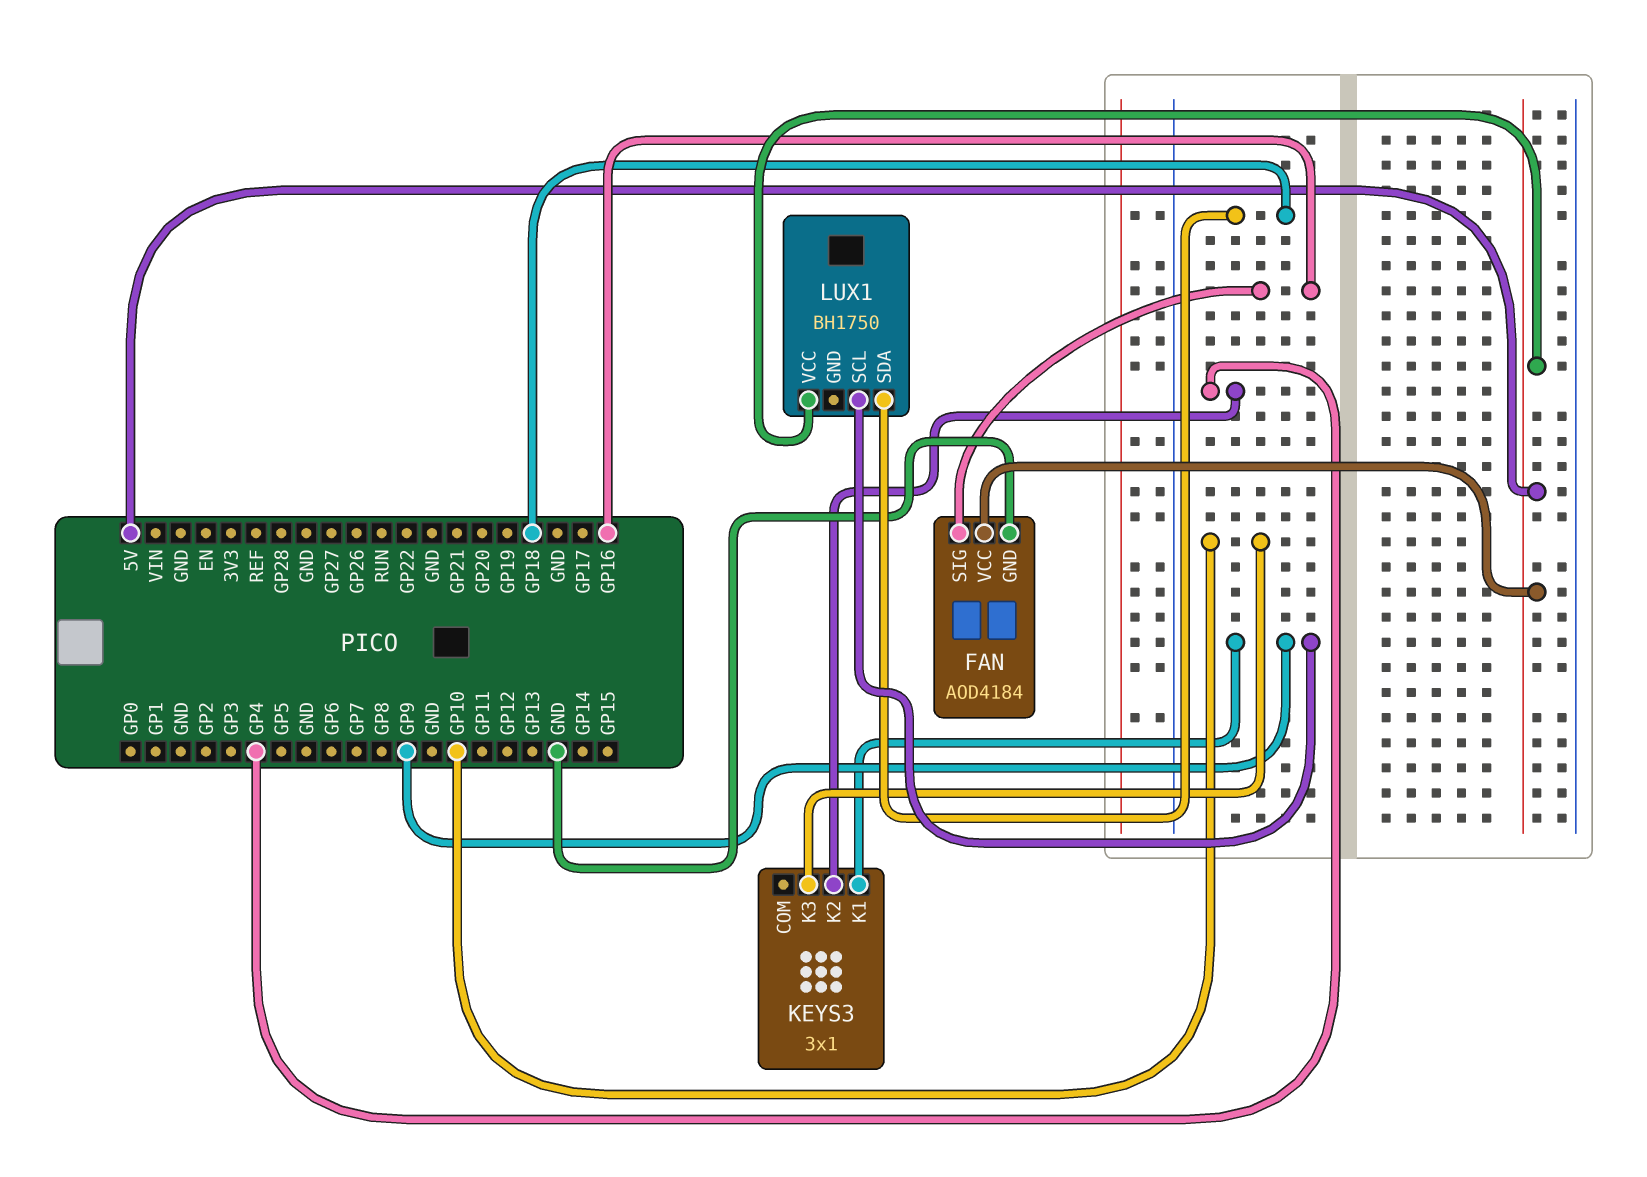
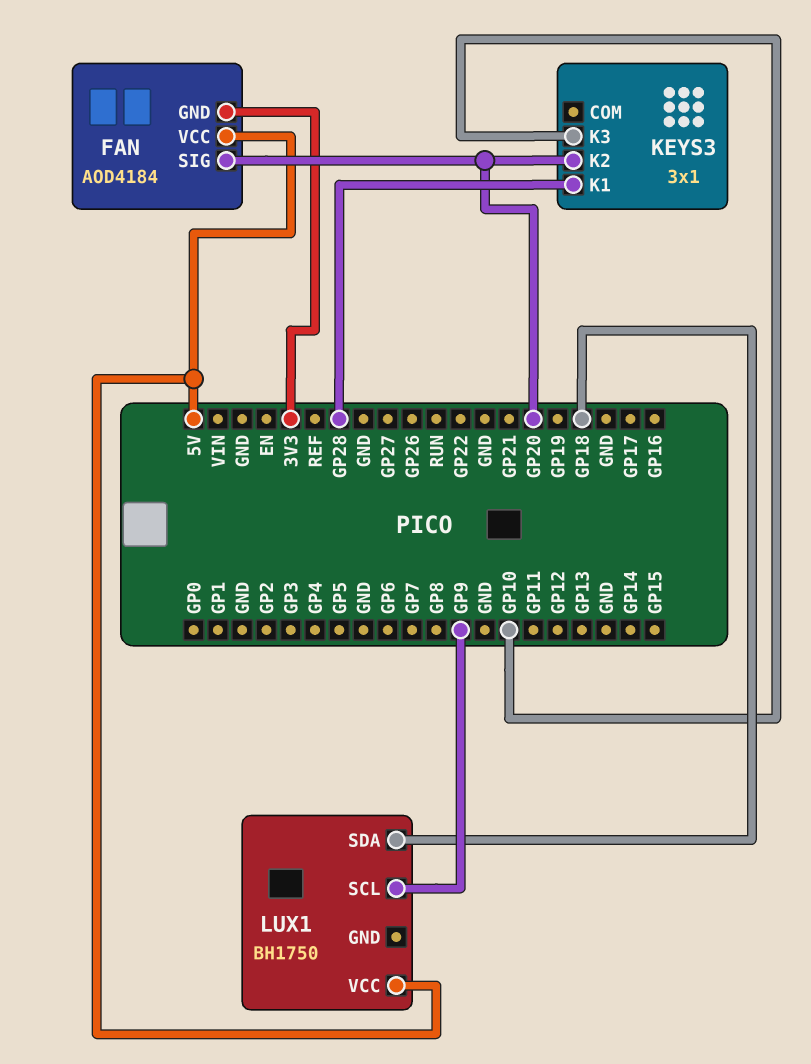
FAN pin GND: GND -> 3V3
FAN pin SIG: GP16 -> GP20
KEYS3 pin K1: GP9 -> GP28
KEYS3 pin K2: GP4 -> GP20

